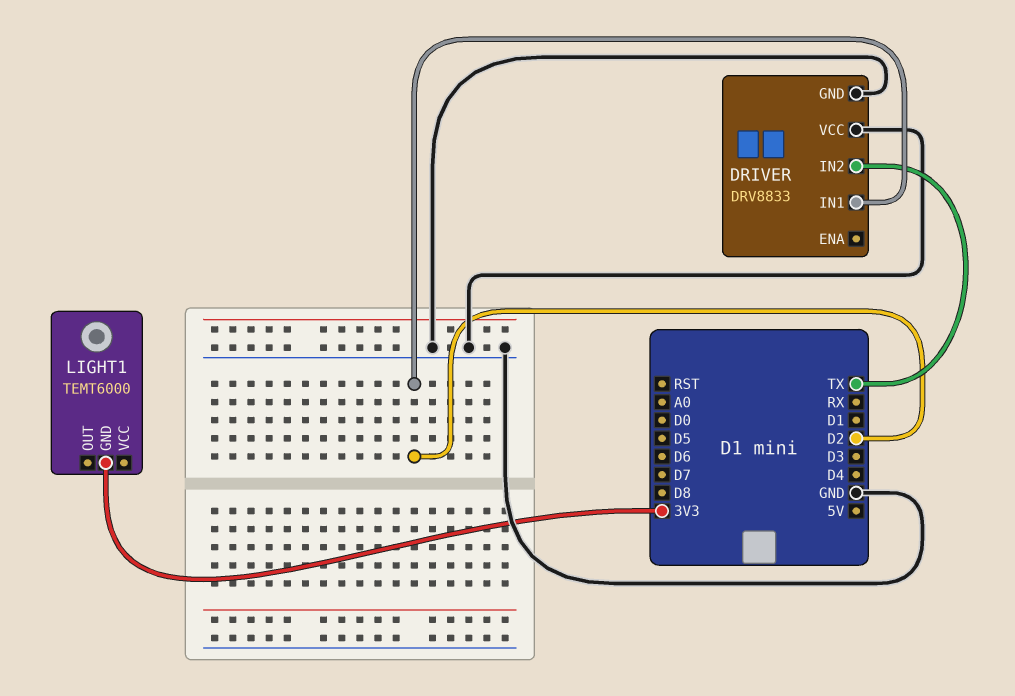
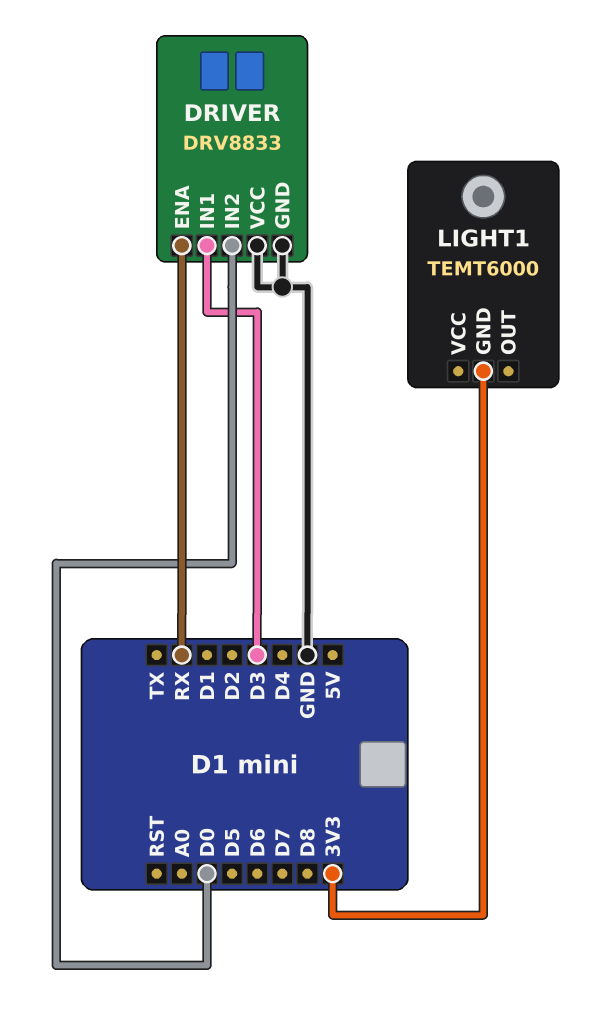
DRIVER pin ENA: none -> RX
DRIVER pin IN1: D2 -> D3
DRIVER pin IN2: TX -> D0

